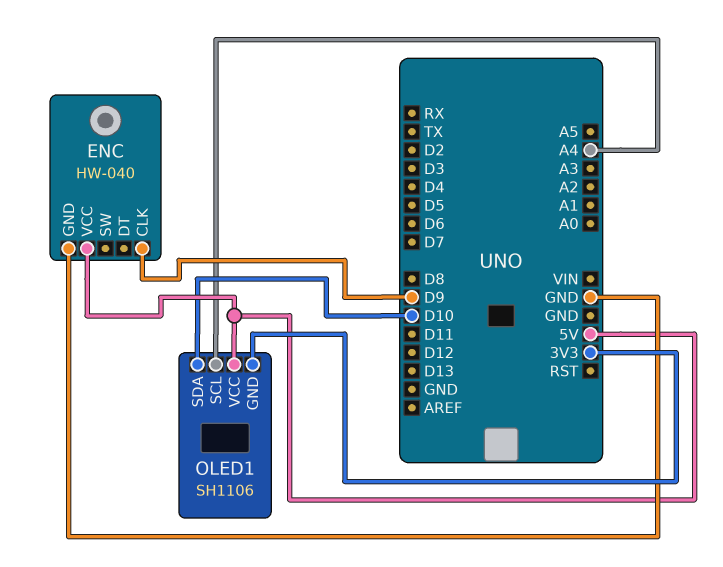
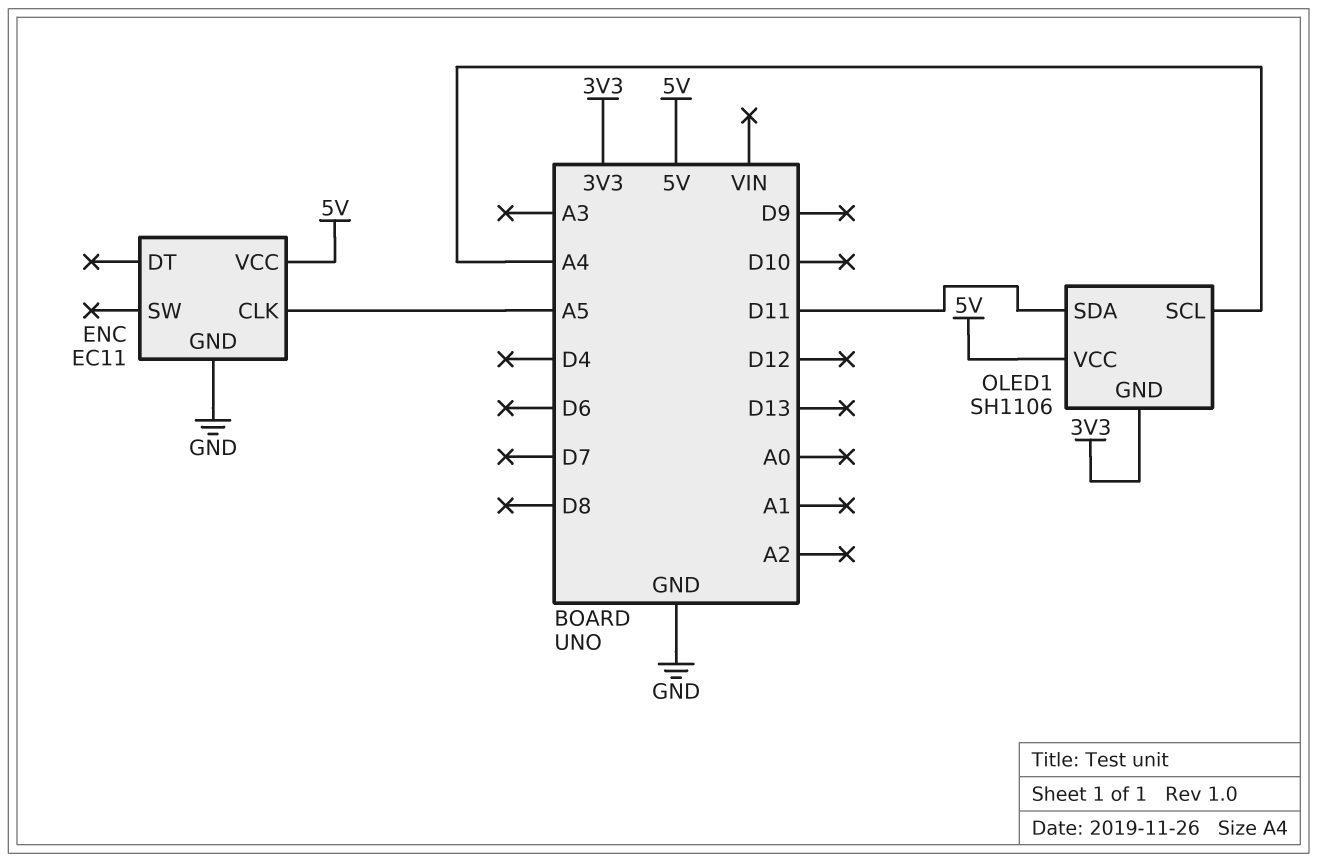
ENC: HW-040 -> EC11
ENC pin CLK: D9 -> A5
OLED1 pin SDA: D10 -> D11

